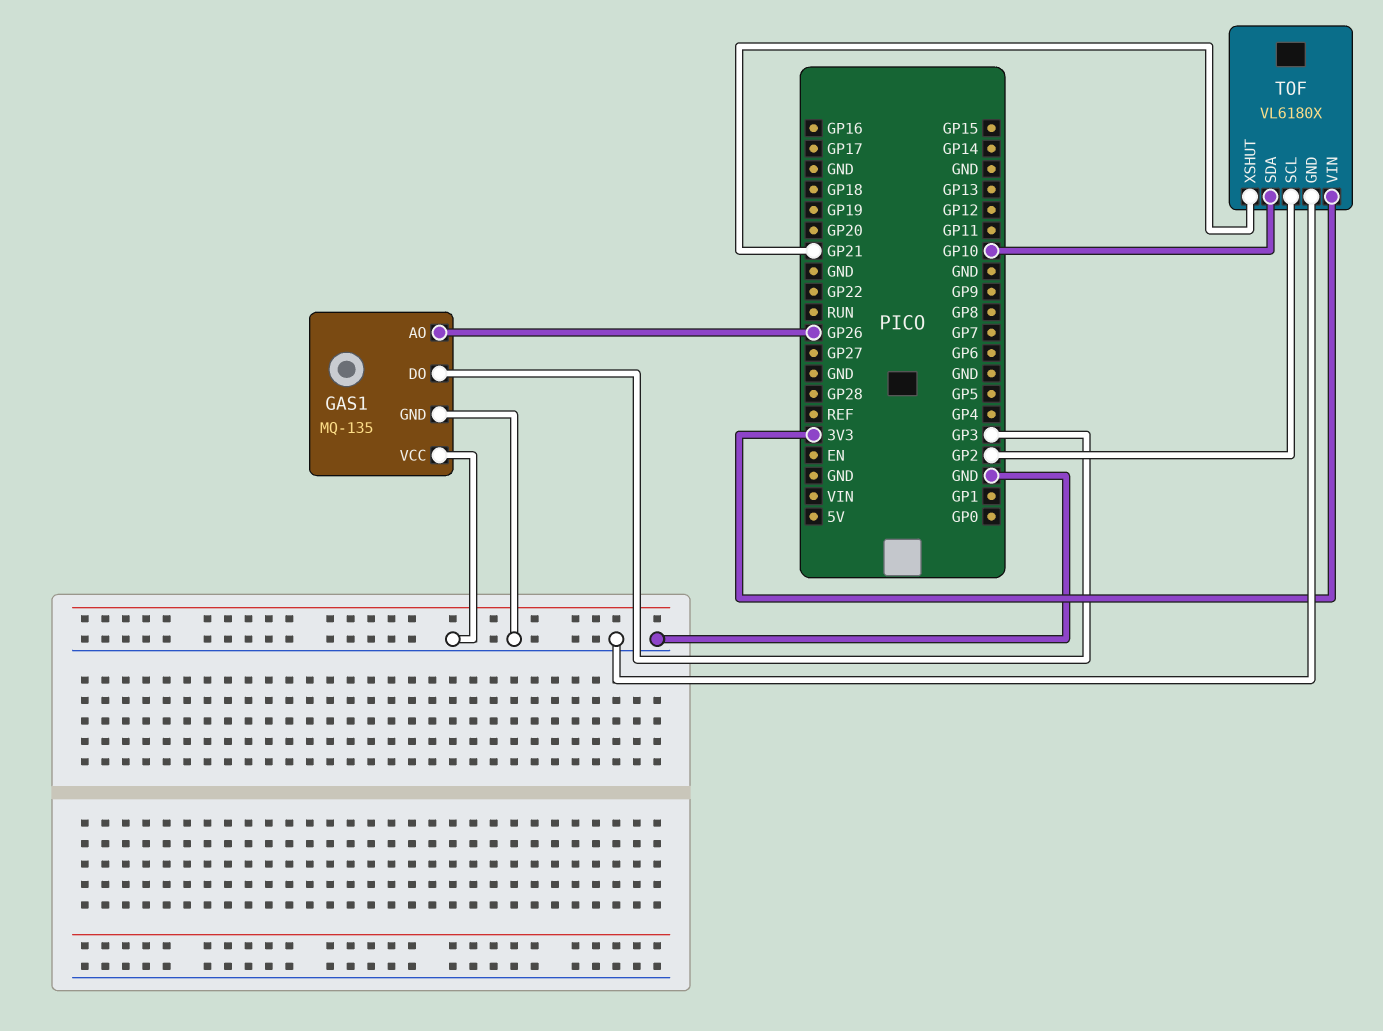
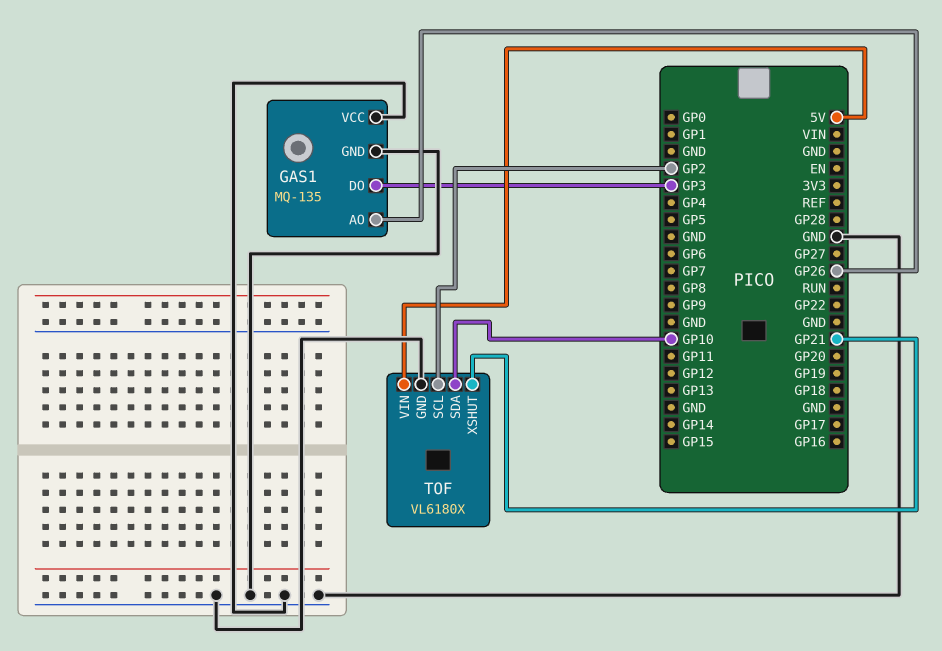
TOF pin VIN: 3V3 -> 5V

